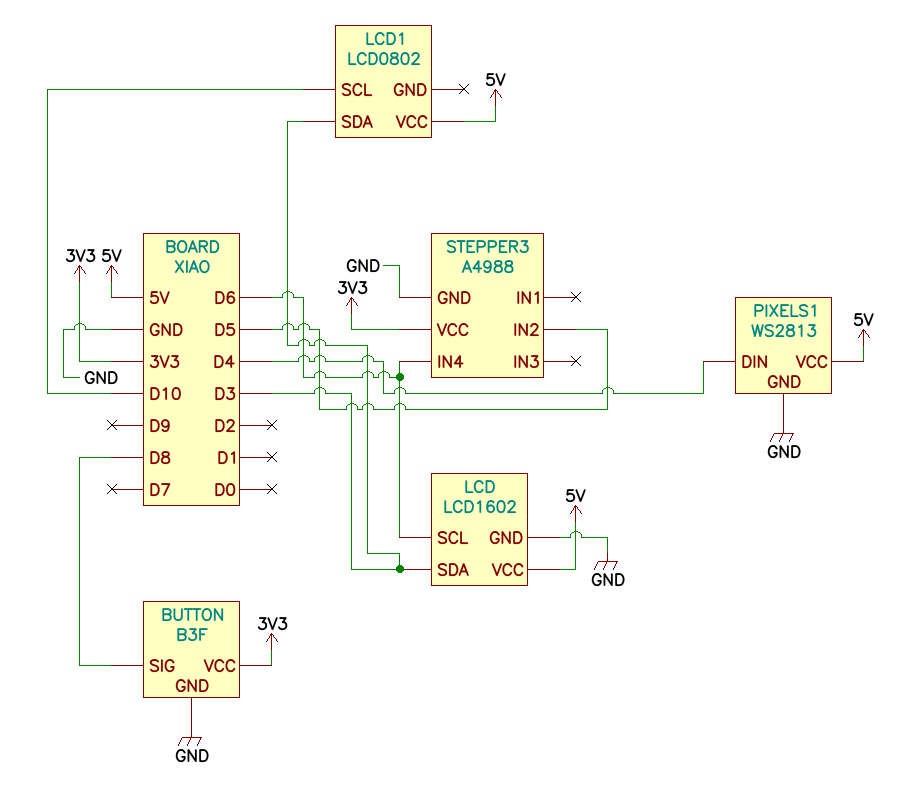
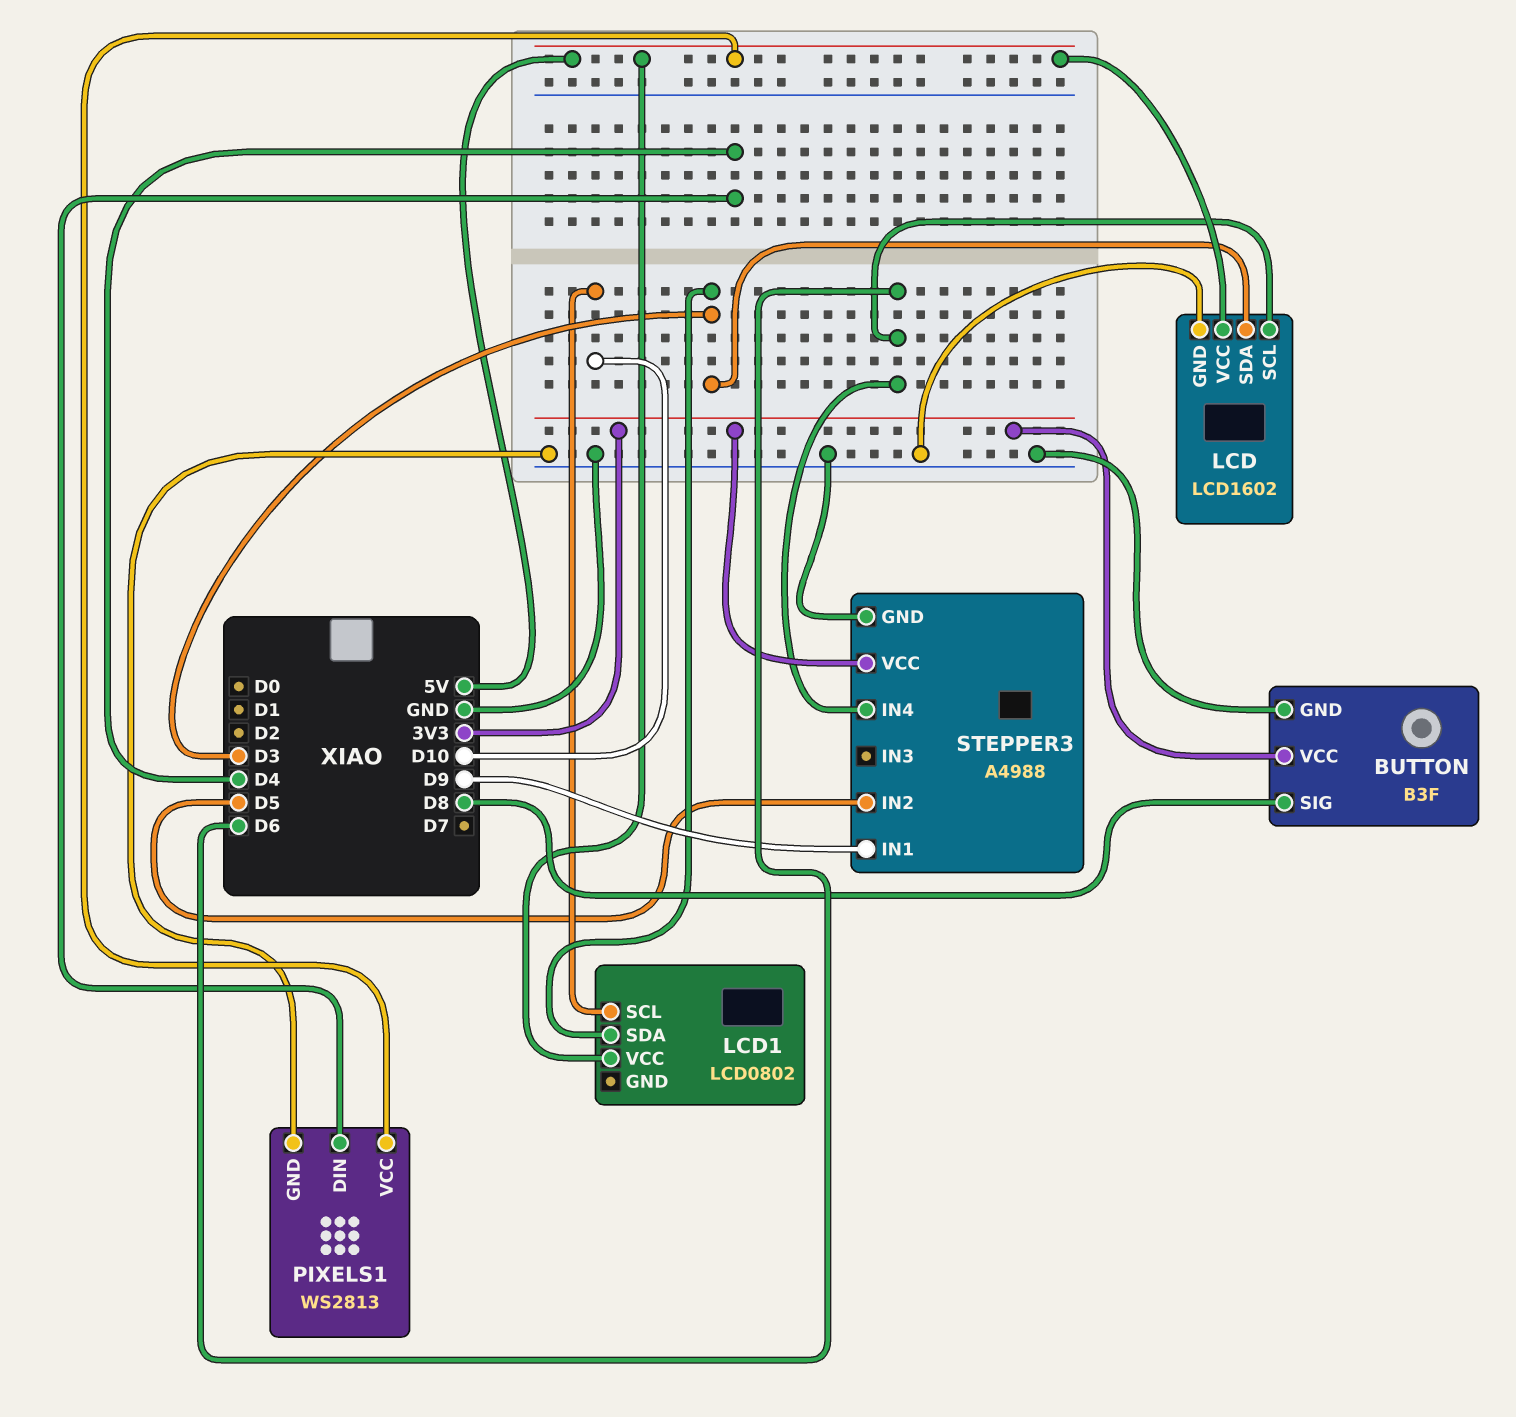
STEPPER3 pin IN1: none -> D9

